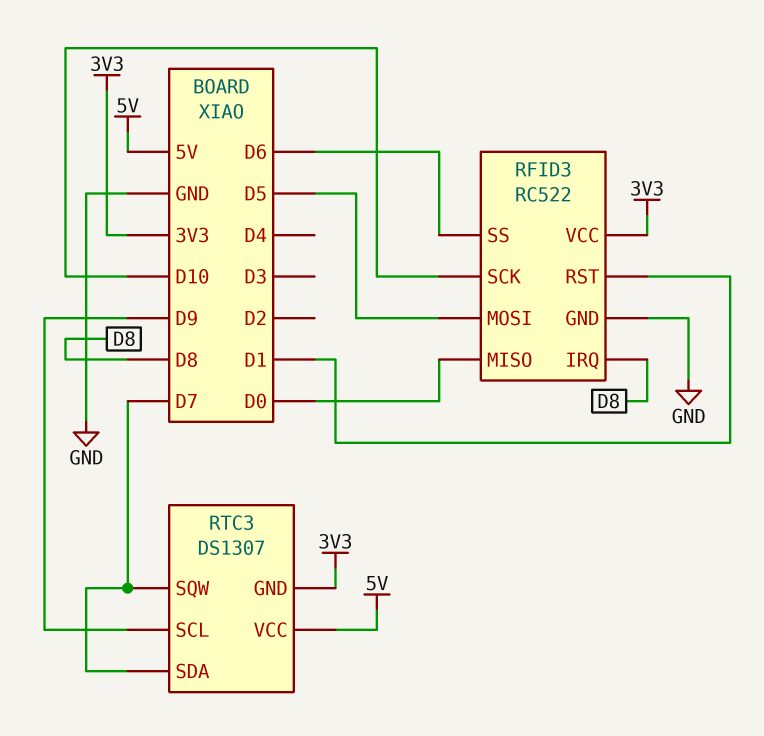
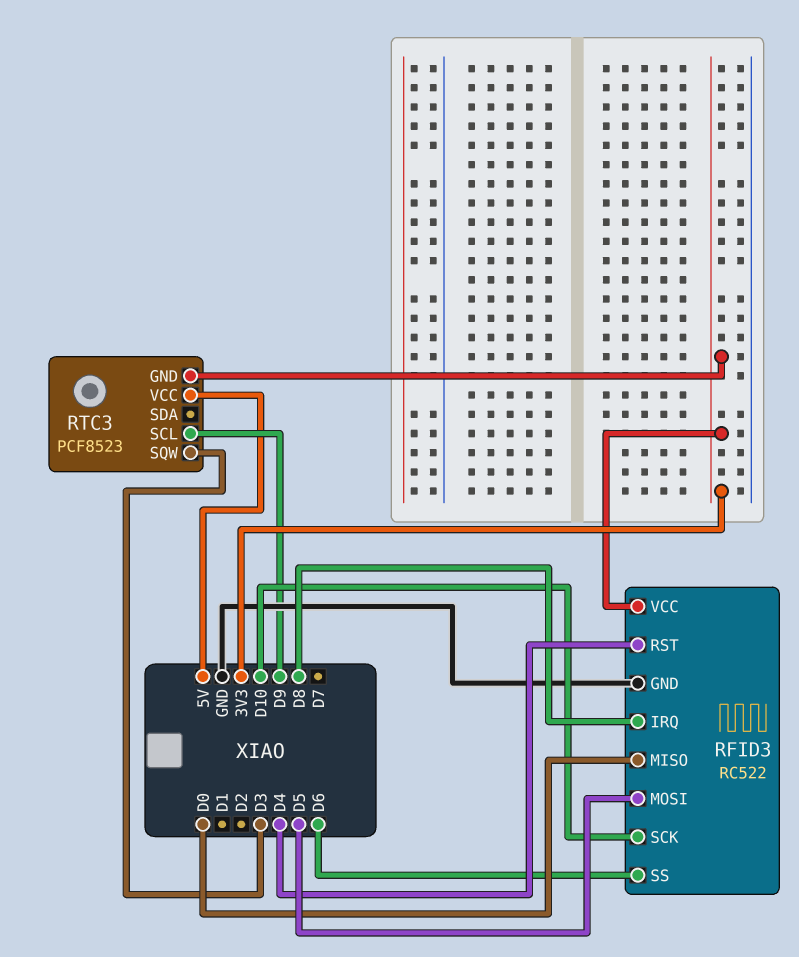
RFID3 pin RST: D1 -> D4
RTC3: DS1307 -> PCF8523
RTC3 pin SDA: D7 -> none
RTC3 pin SQW: D7 -> D3

